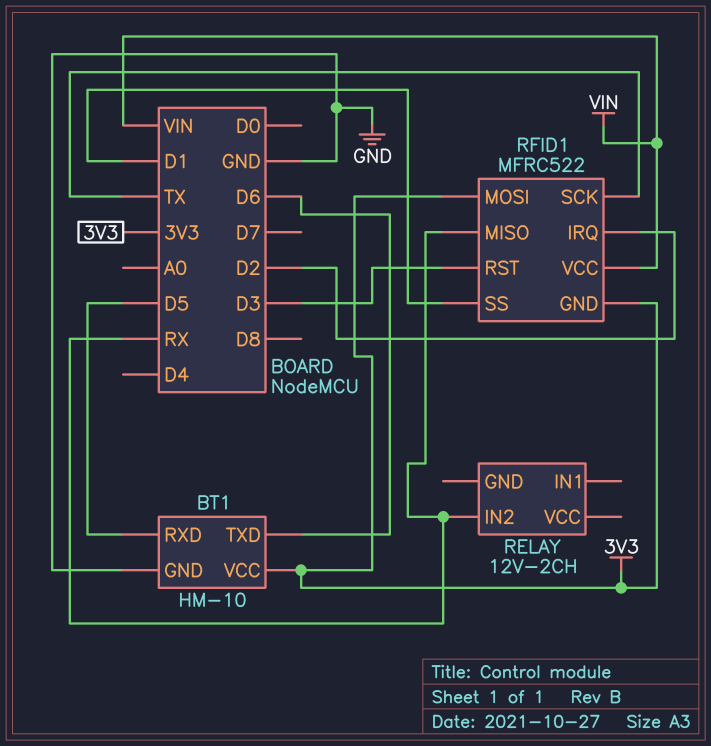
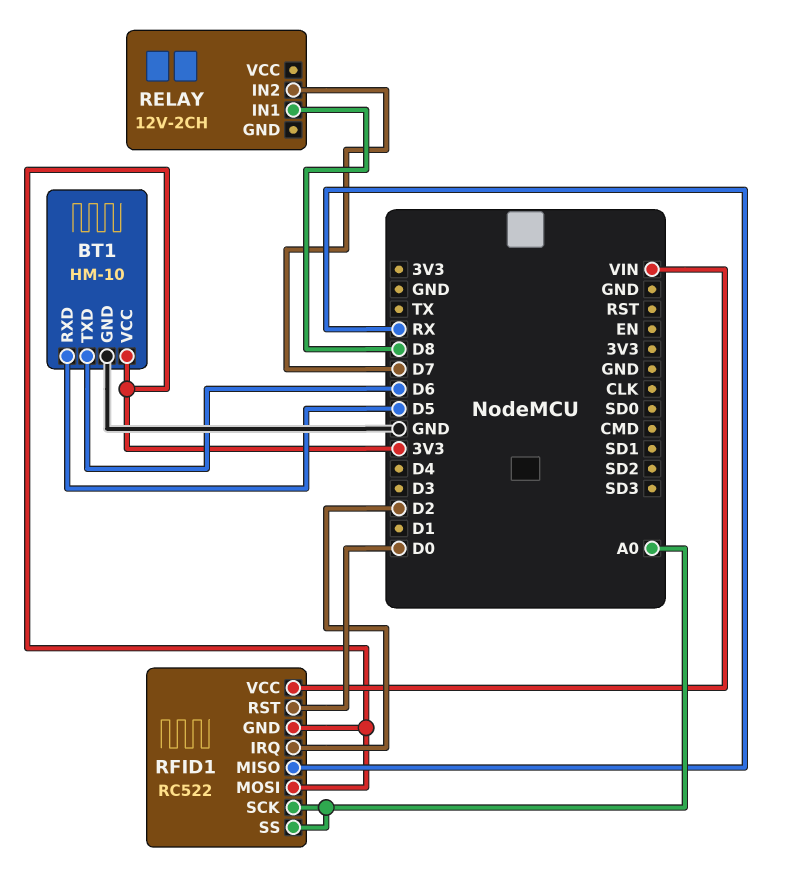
RELAY pin IN1: none -> D8
RELAY pin IN2: RX -> D7
RFID1: MFRC522 -> RC522
RFID1 pin RST: D3 -> D0
RFID1 pin SCK: TX -> A0
RFID1 pin SS: D1 -> A0

